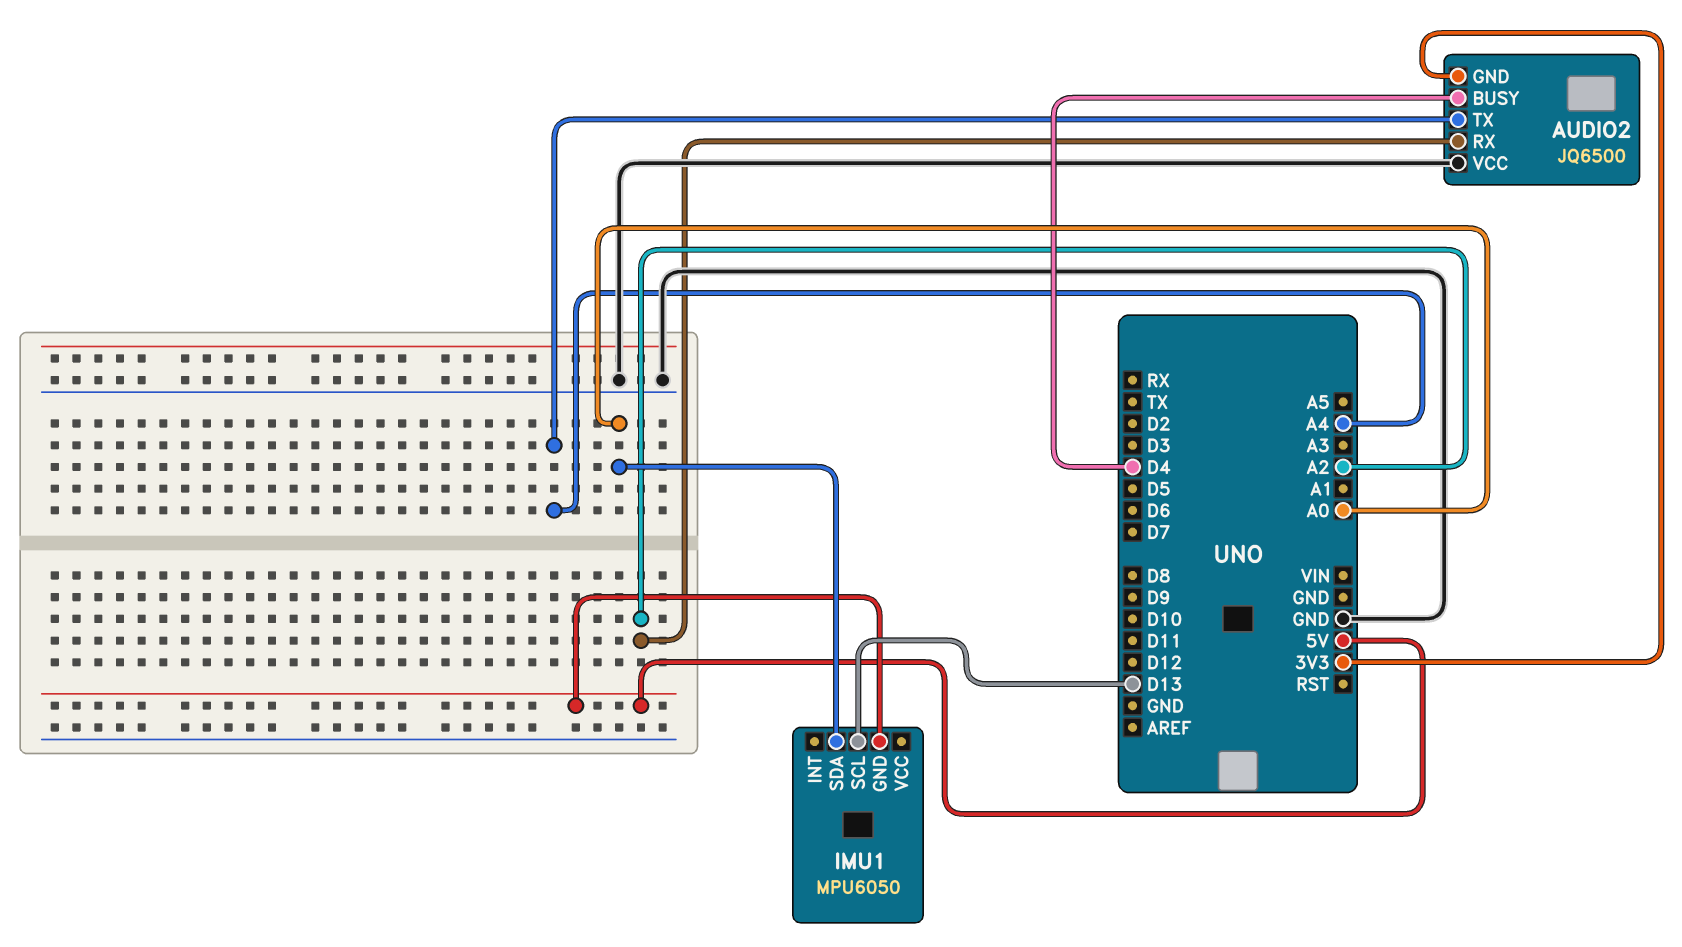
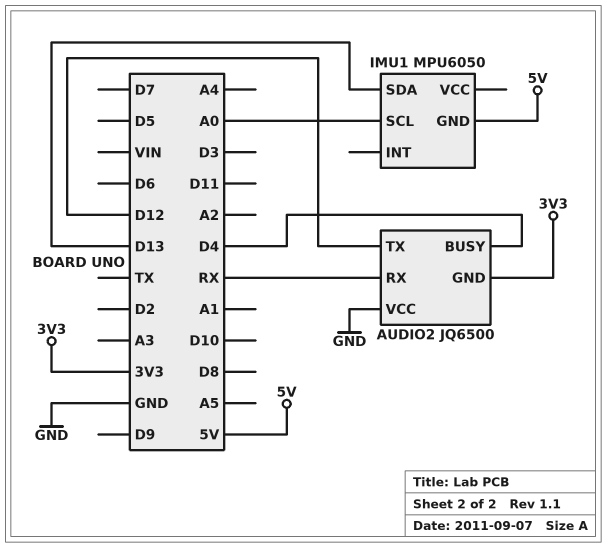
AUDIO2 pin RX: A2 -> RX
AUDIO2 pin TX: A4 -> D12
IMU1 pin SCL: D13 -> A0
IMU1 pin SDA: A0 -> D13

